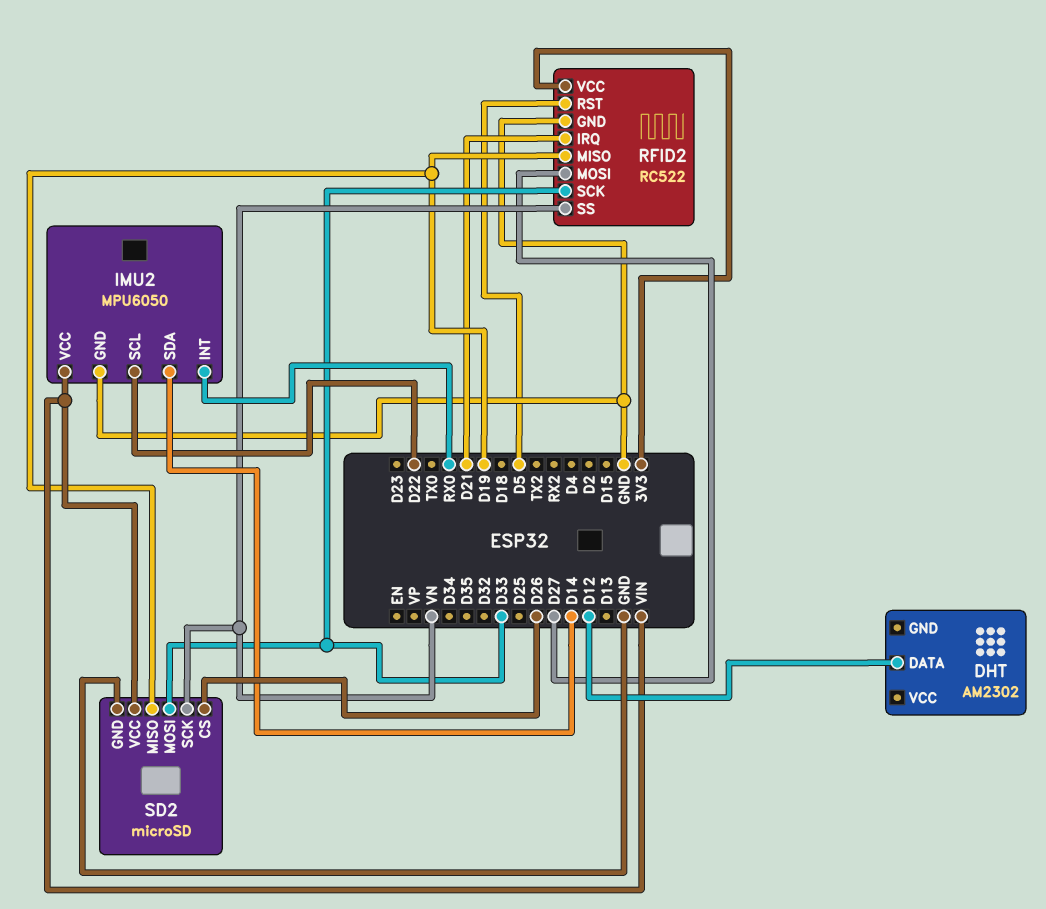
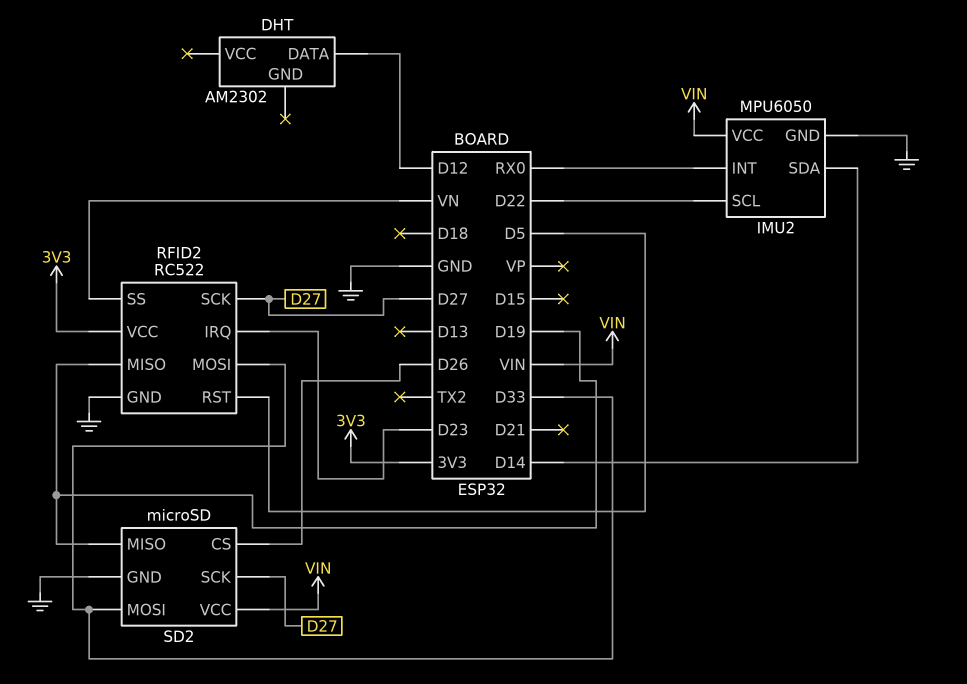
RFID2 pin IRQ: D21 -> D23
RFID2 pin MOSI: D27 -> D33
RFID2 pin SCK: D33 -> D27
SD2 pin SCK: VN -> D27

